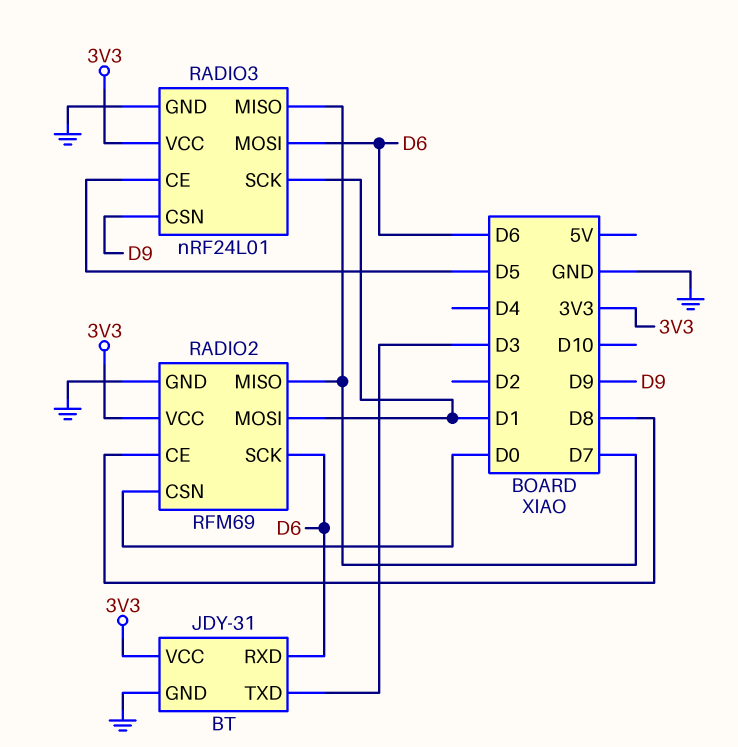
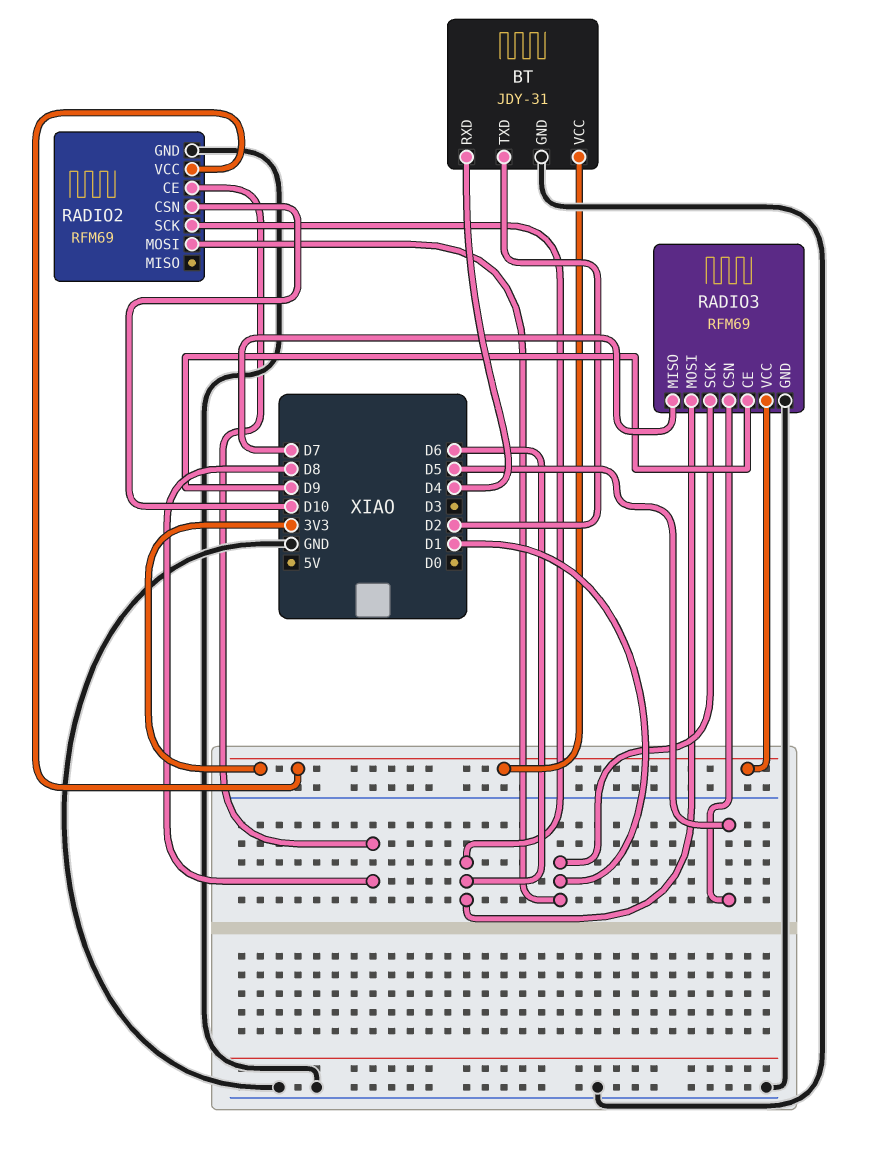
BT pin RXD: D6 -> D4
BT pin TXD: D3 -> D2
RADIO2 pin CSN: D0 -> D10
RADIO2 pin MISO: D7 -> none
RADIO3: nRF24L01 -> RFM69
RADIO3 pin CE: D5 -> D9
RADIO3 pin CSN: D9 -> D5

